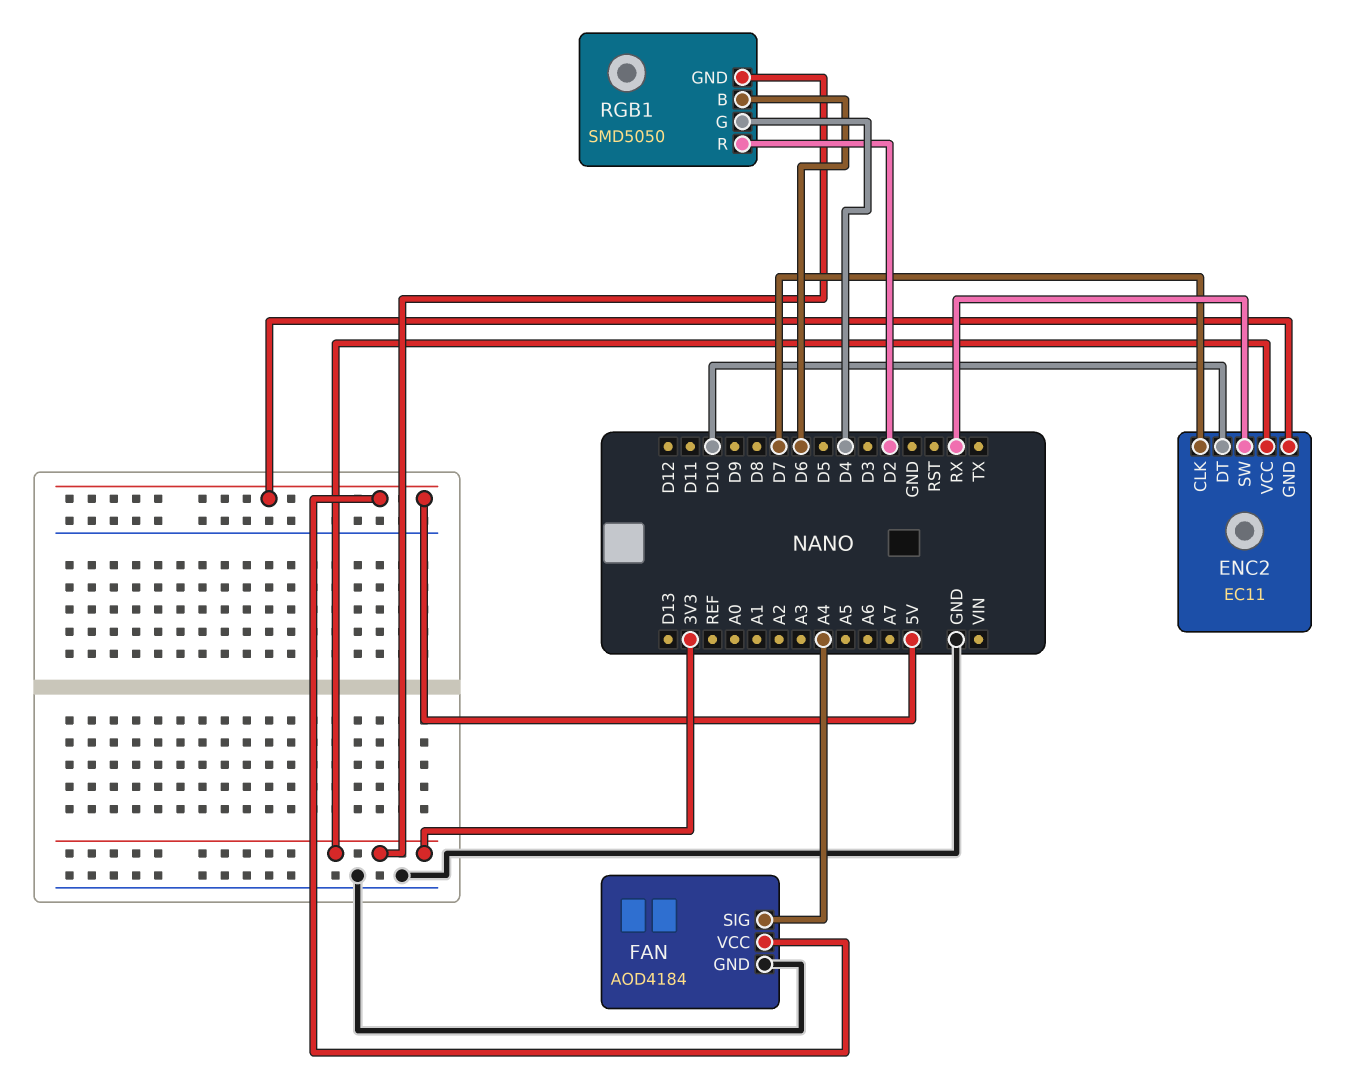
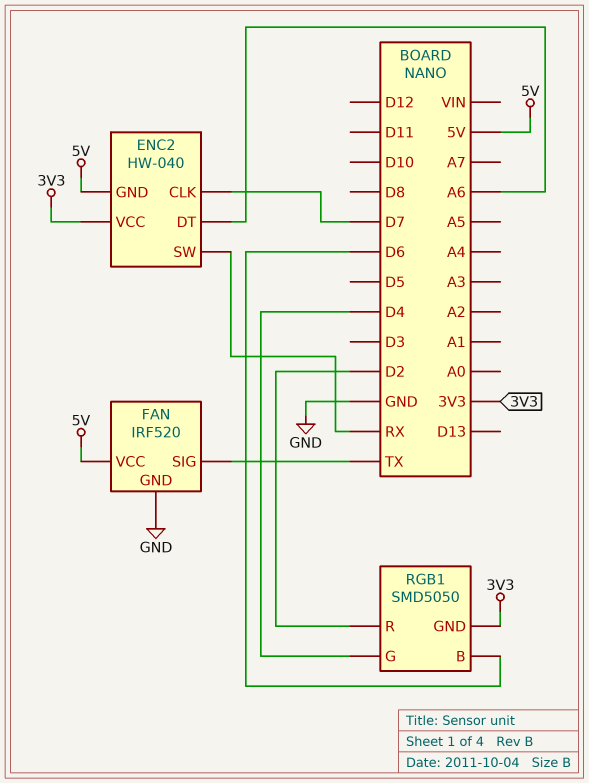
ENC2: EC11 -> HW-040
ENC2 pin DT: D10 -> A6
FAN: AOD4184 -> IRF520
FAN pin SIG: A4 -> TX

